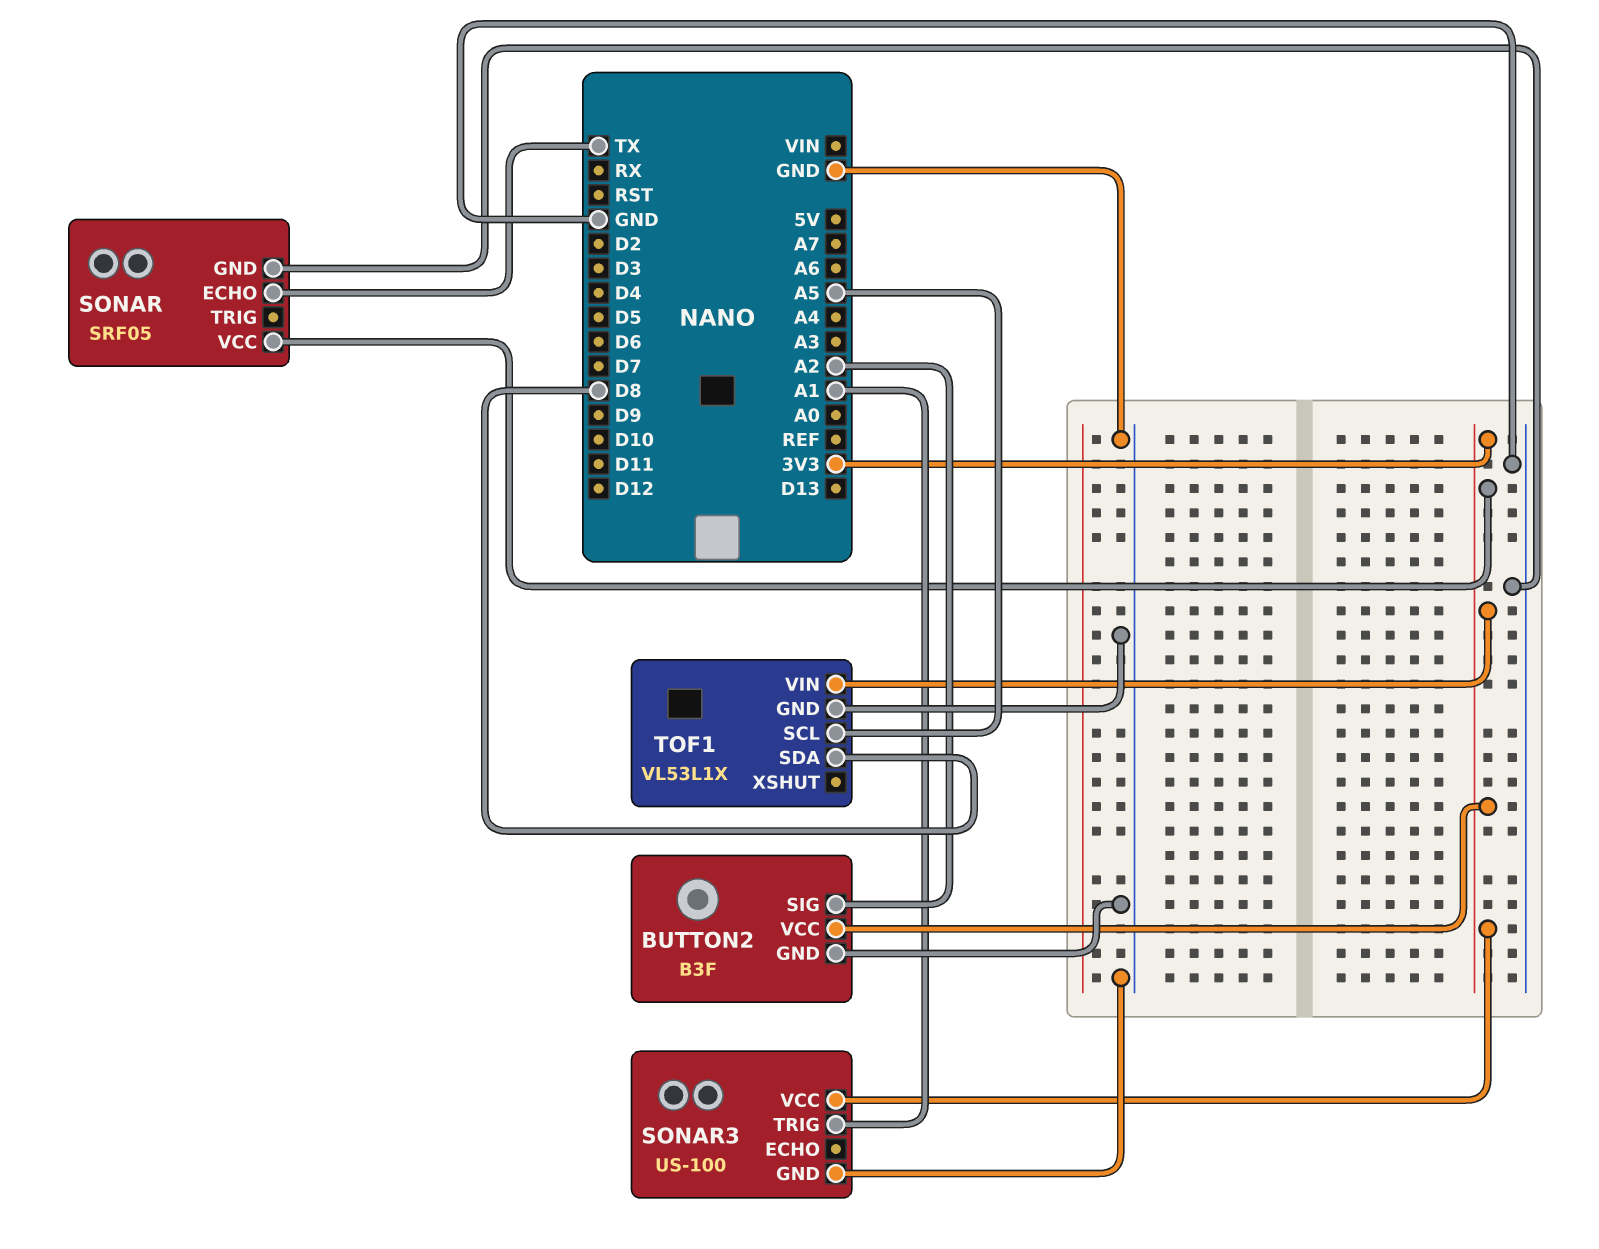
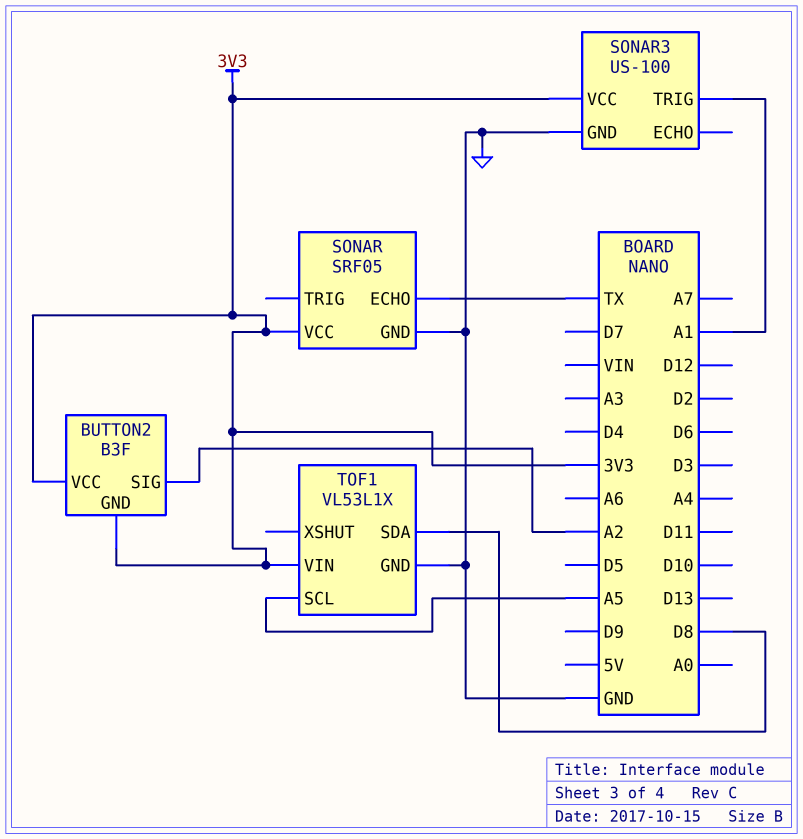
BUTTON2 pin GND: GND -> 3V3

